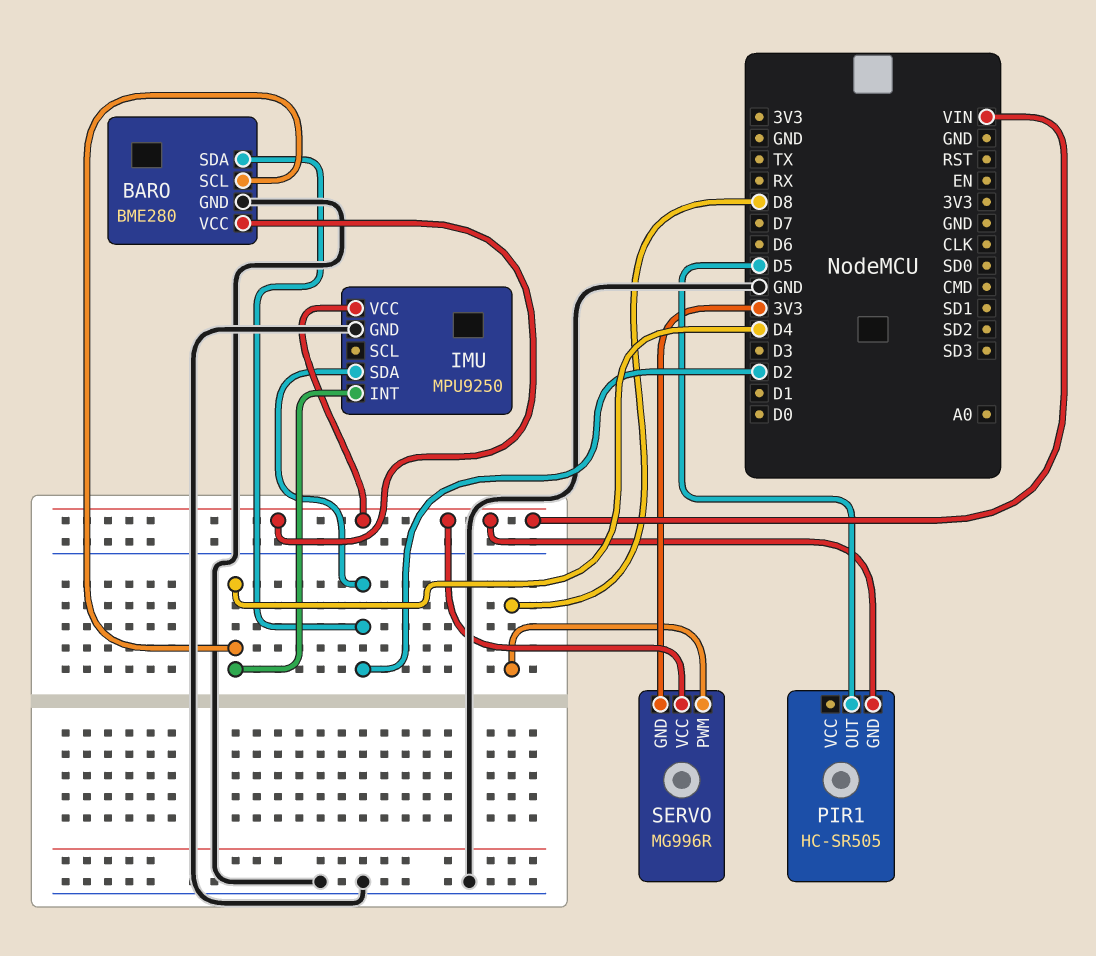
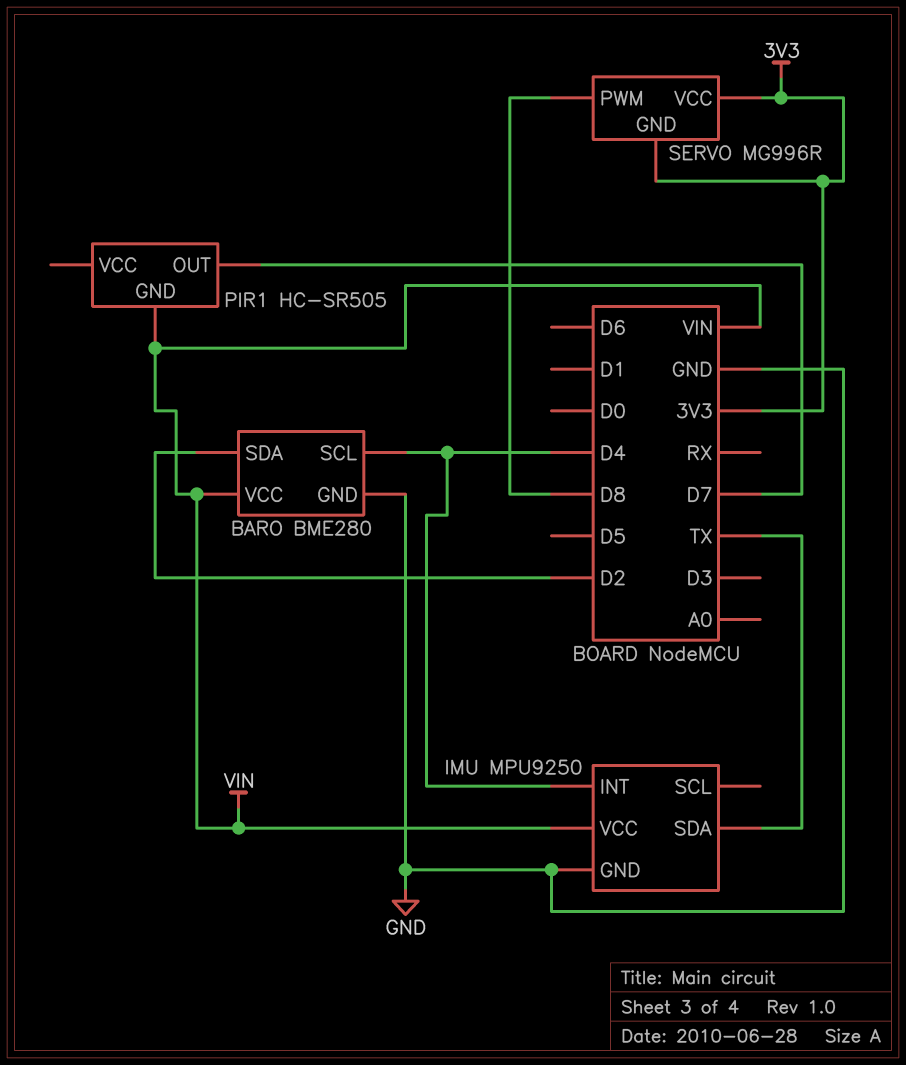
IMU pin SDA: D2 -> TX
PIR1 pin OUT: D5 -> D7
SERVO pin VCC: VIN -> 3V3

